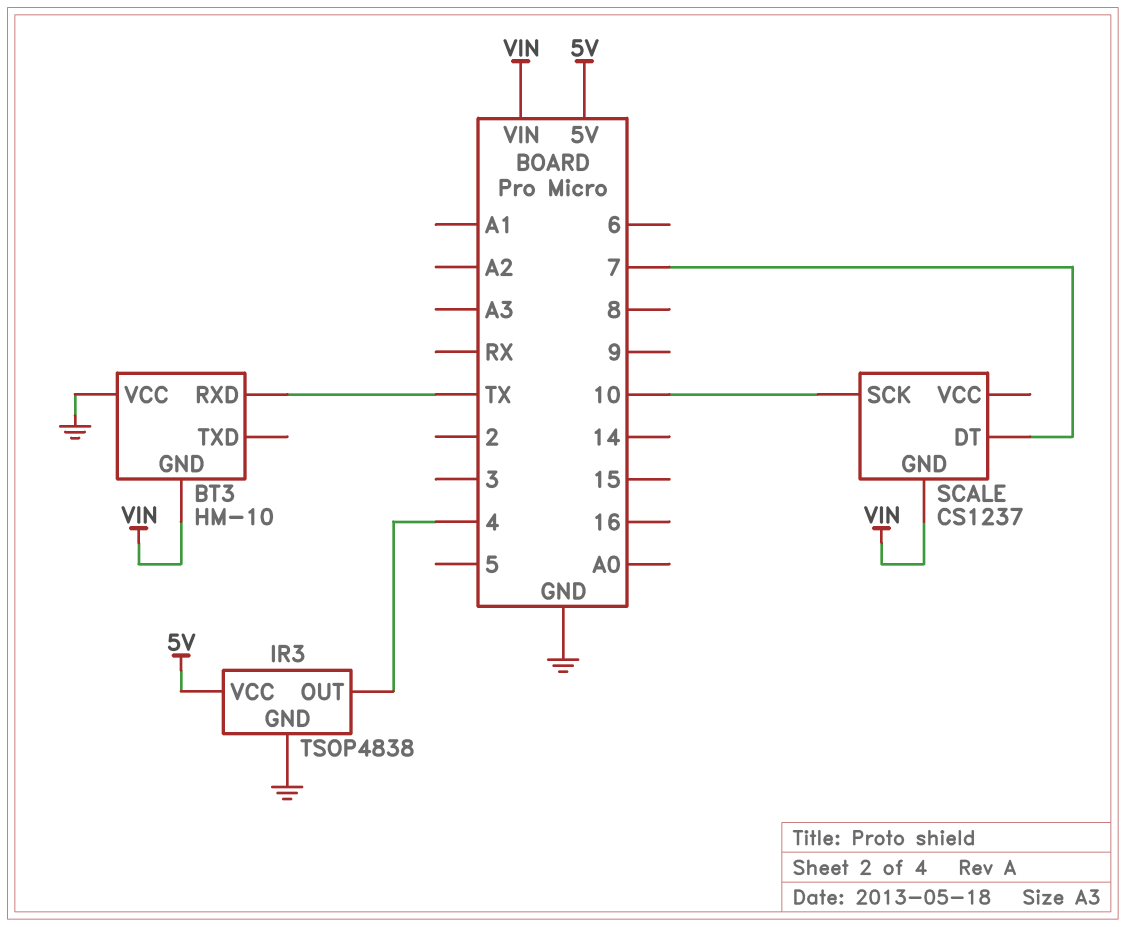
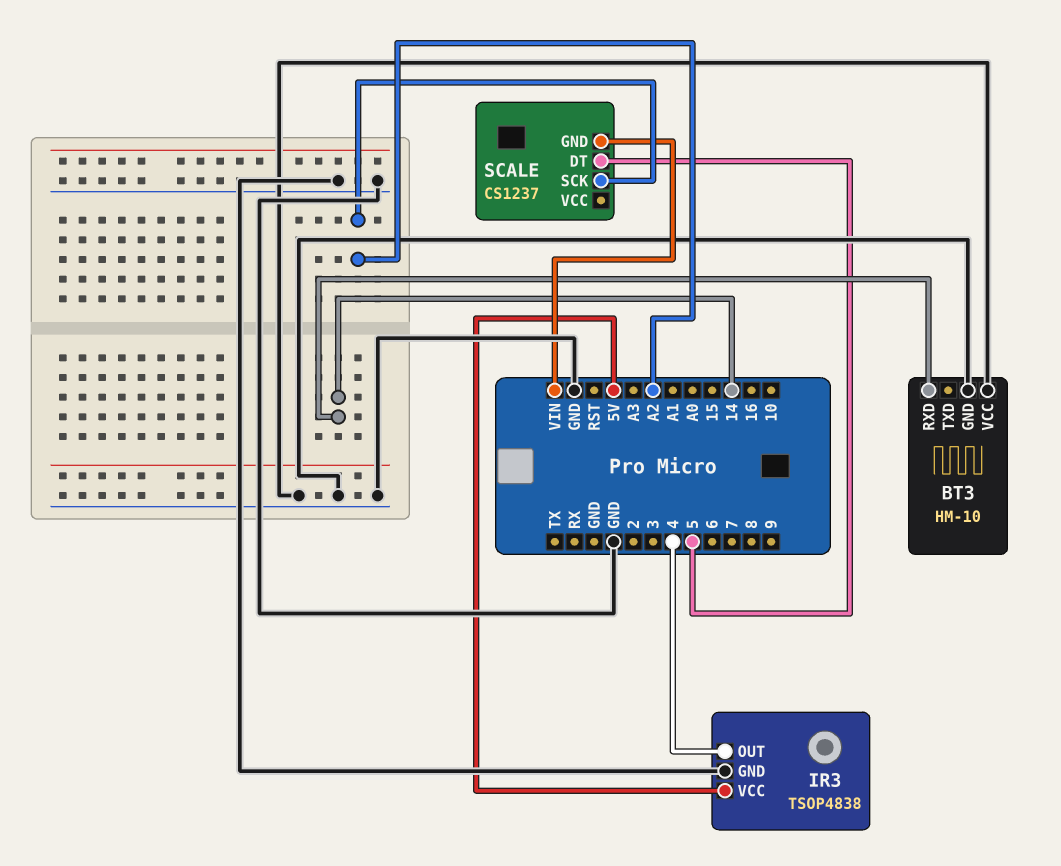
BT3 pin GND: VIN -> GND
BT3 pin RXD: TX -> 14
SCALE pin DT: 7 -> 5
SCALE pin SCK: 10 -> A2

